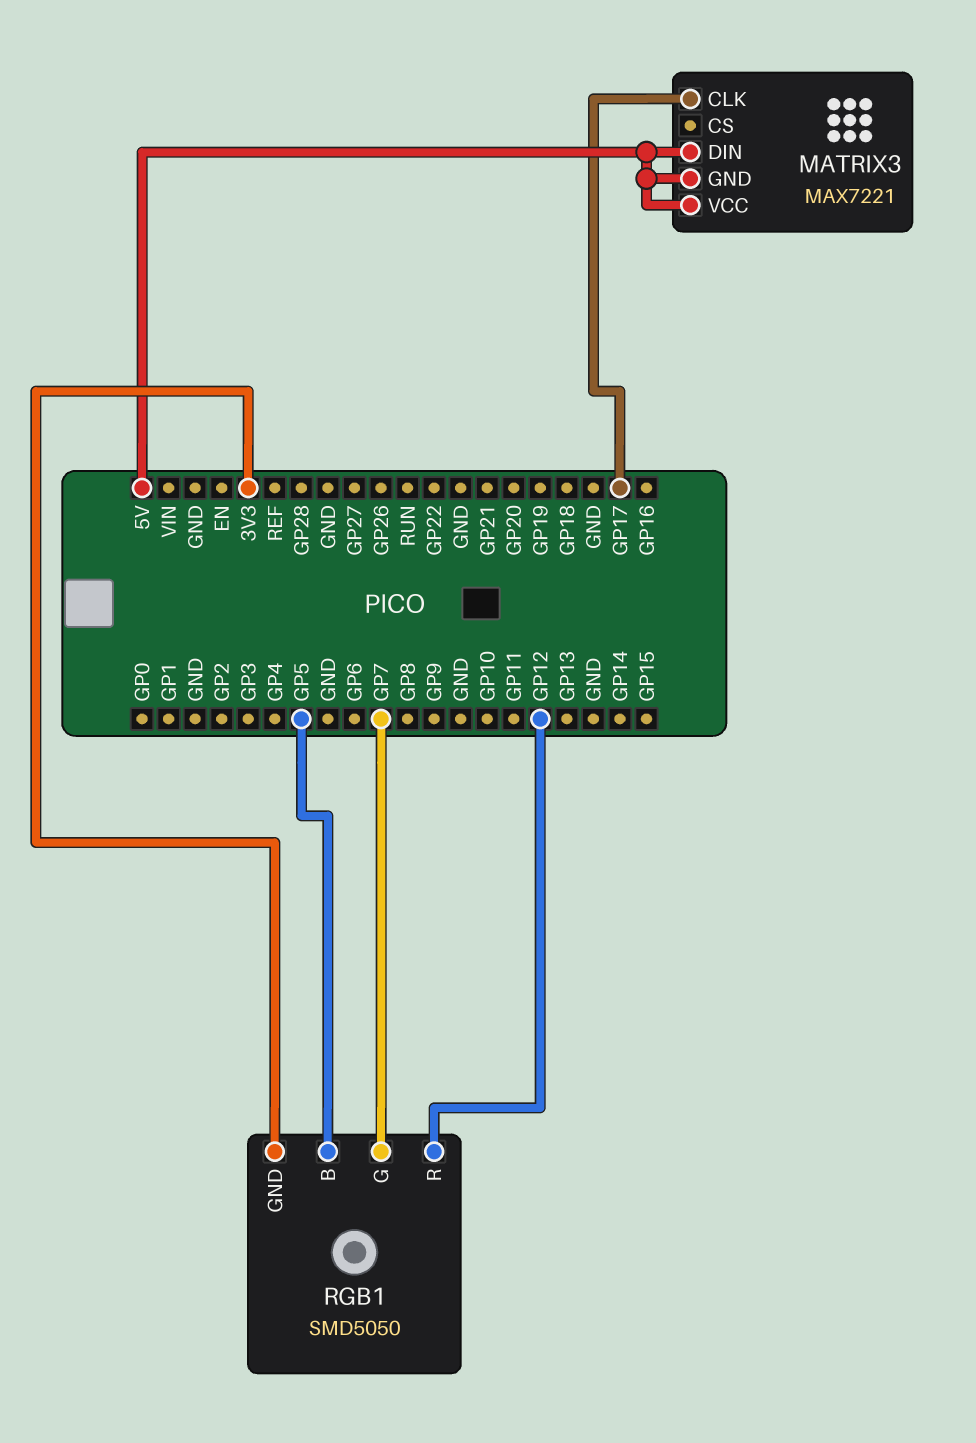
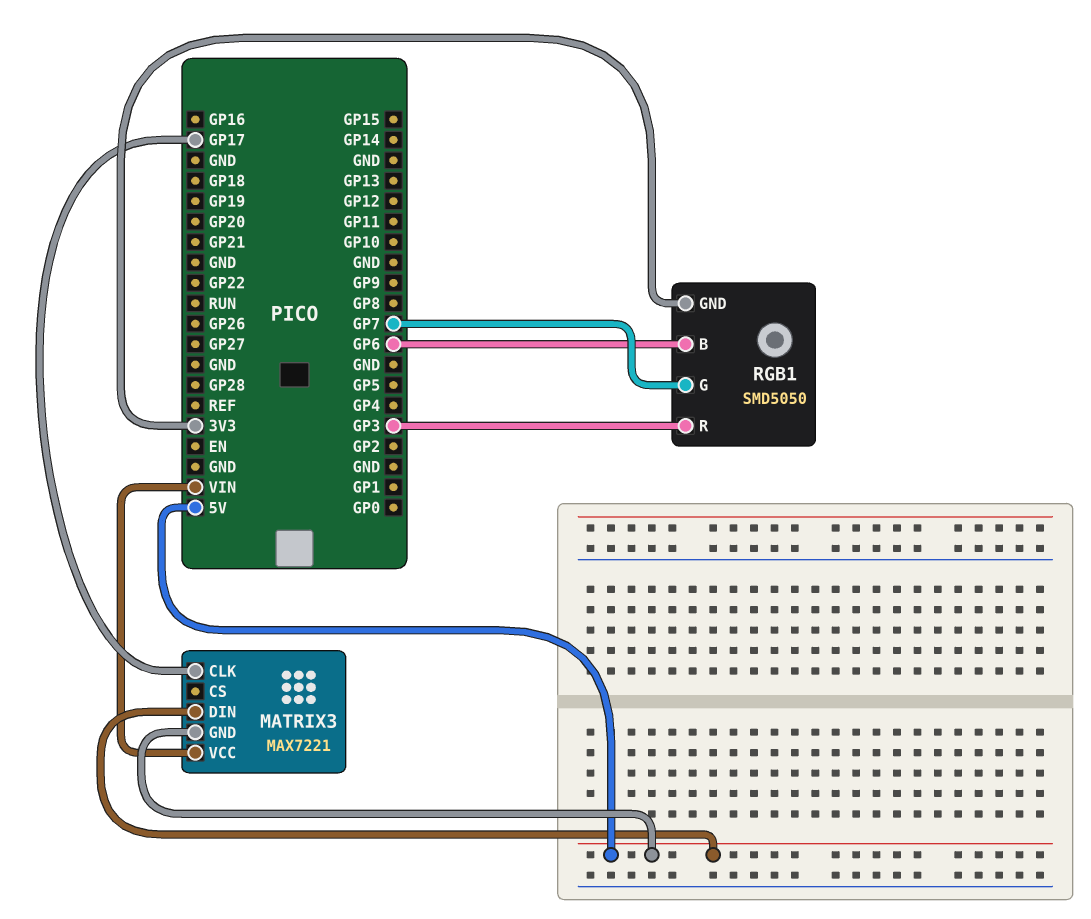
MATRIX3 pin VCC: 5V -> VIN
RGB1 pin B: GP5 -> GP6
RGB1 pin R: GP12 -> GP3

